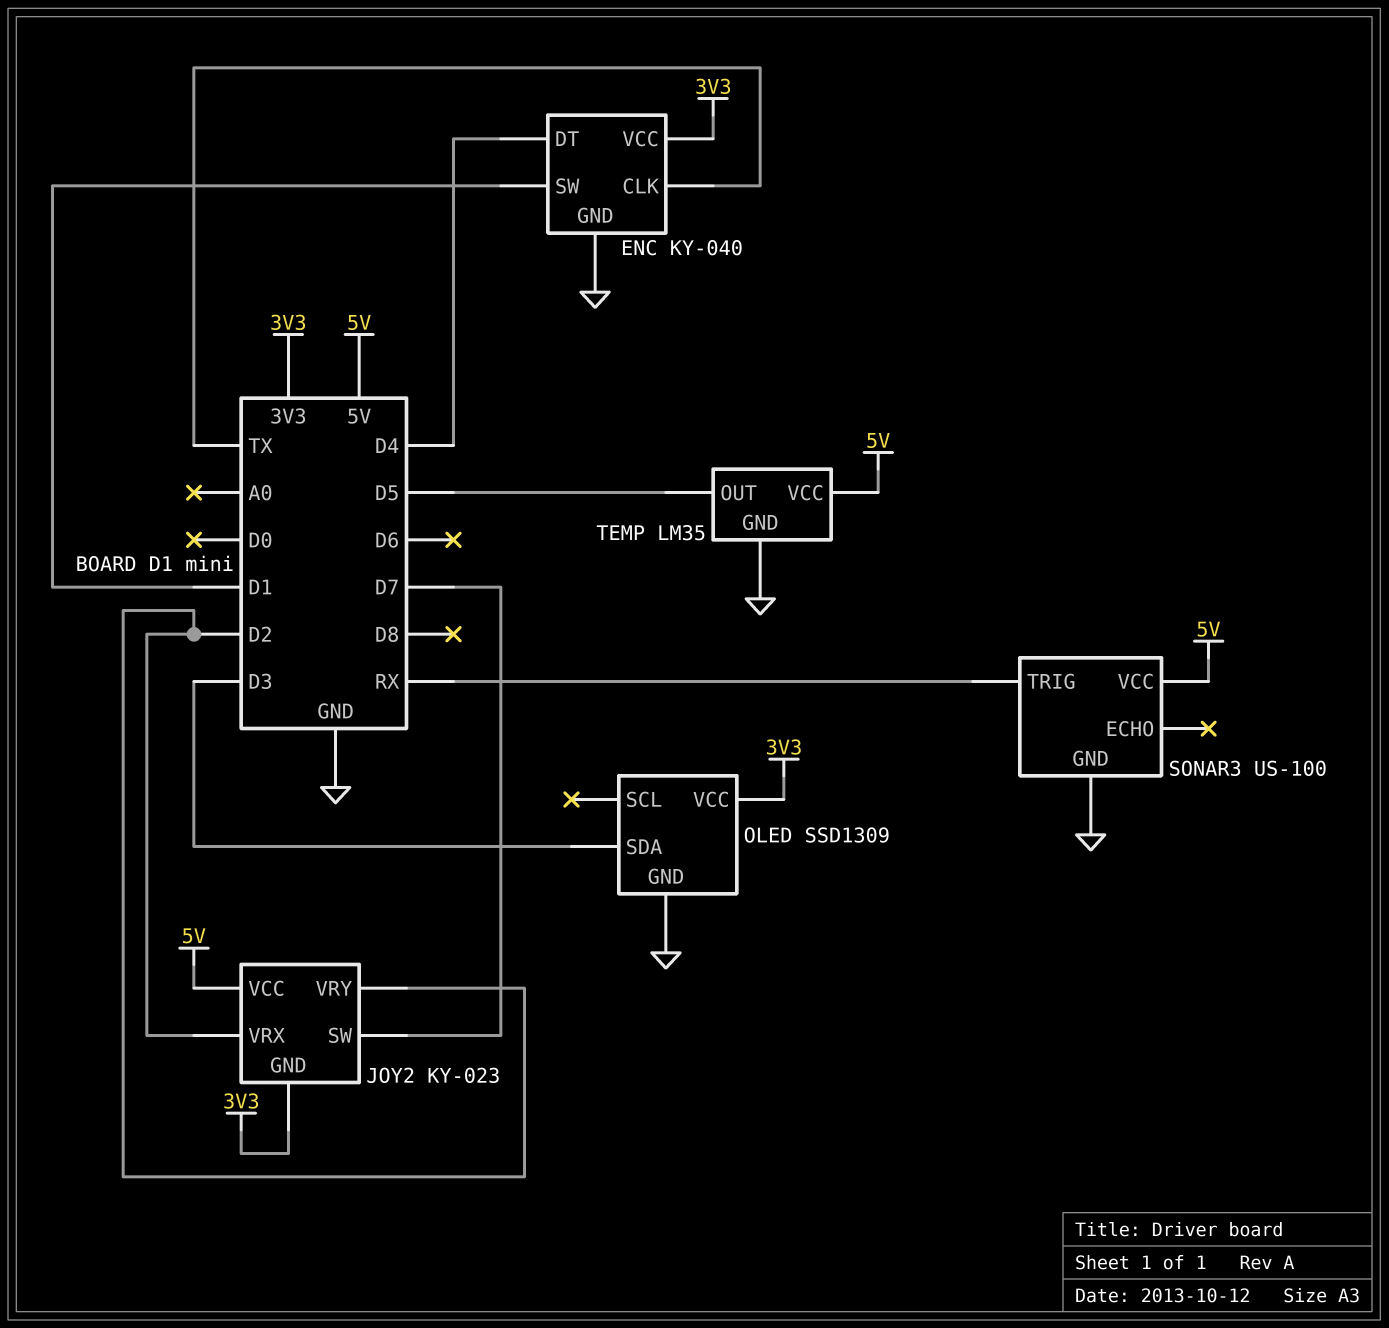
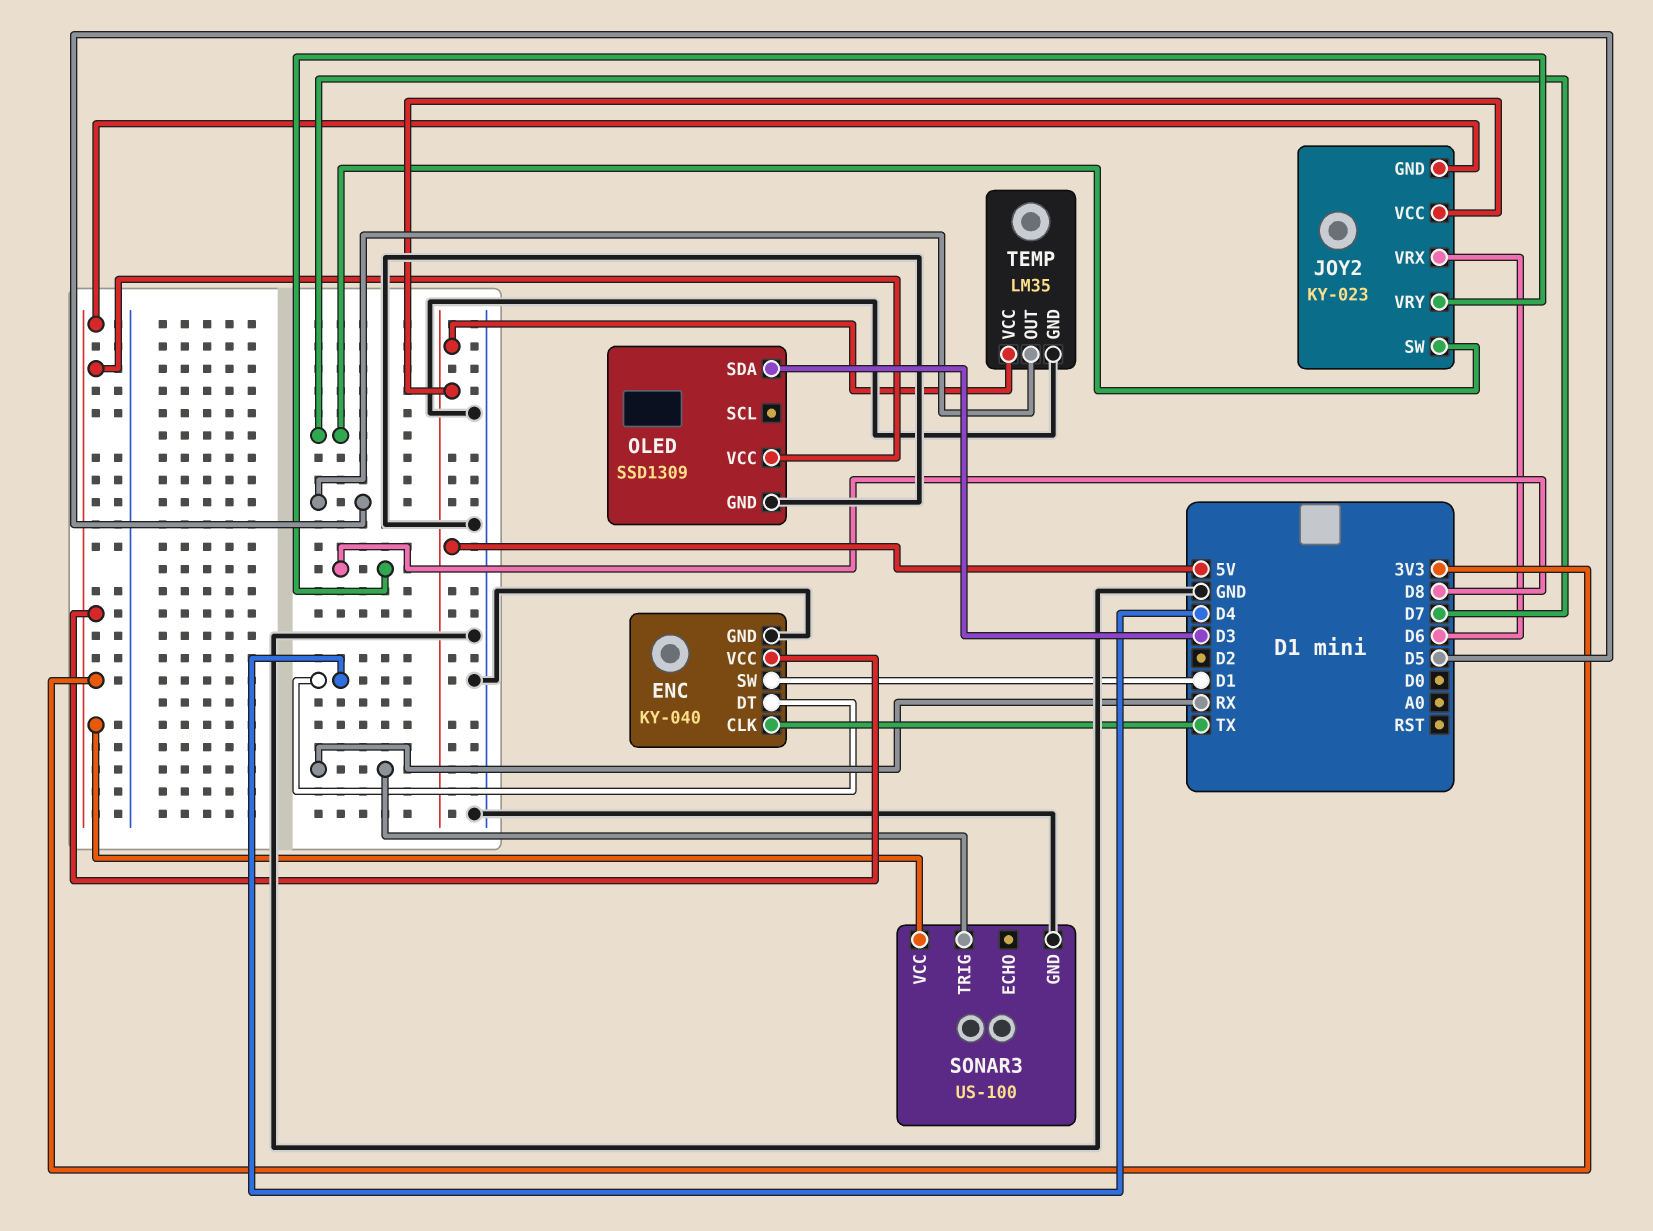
JOY2 pin VRX: D2 -> D6
JOY2 pin VRY: D2 -> D8
SONAR3 pin VCC: 5V -> 3V3

